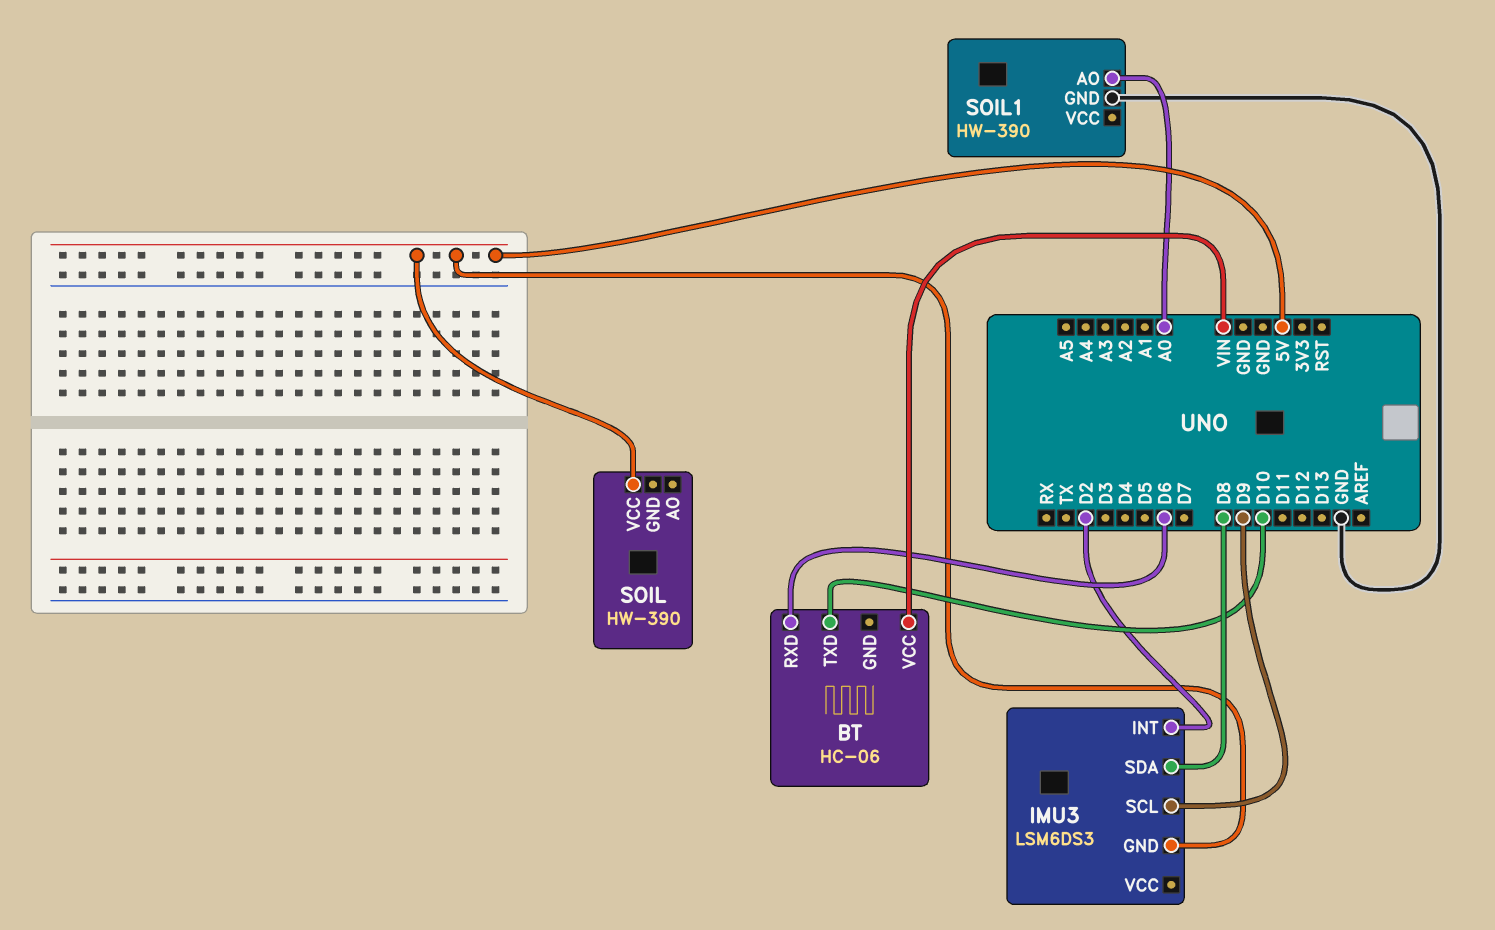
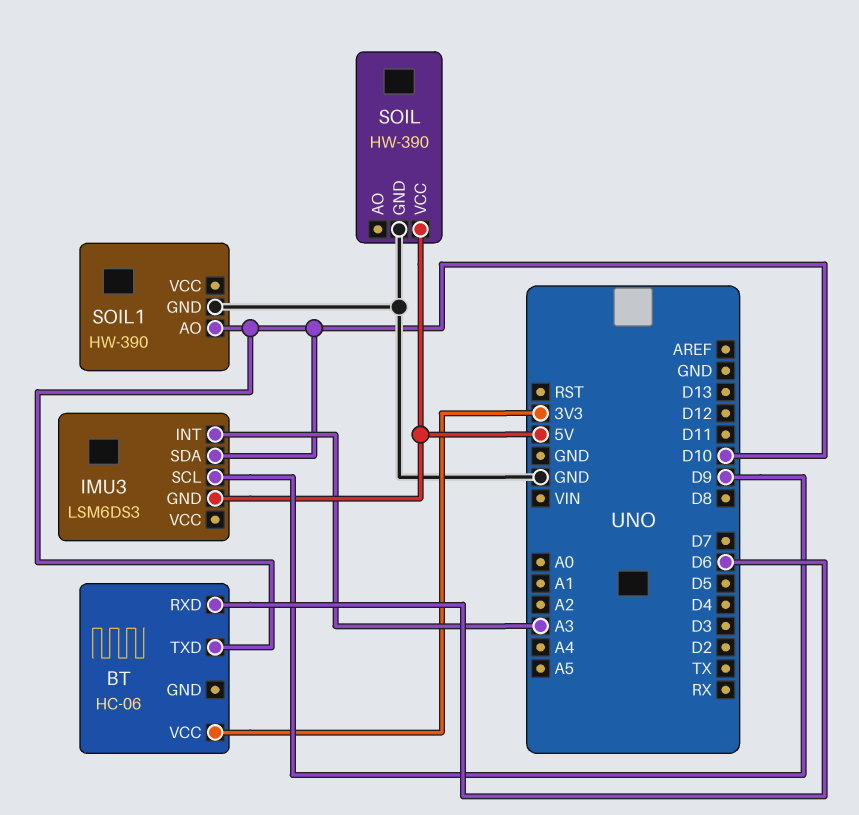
BT pin VCC: VIN -> 3V3
IMU3 pin INT: D2 -> A3
IMU3 pin SDA: D8 -> D10
SOIL pin GND: none -> GND
SOIL1 pin AO: A0 -> D10

